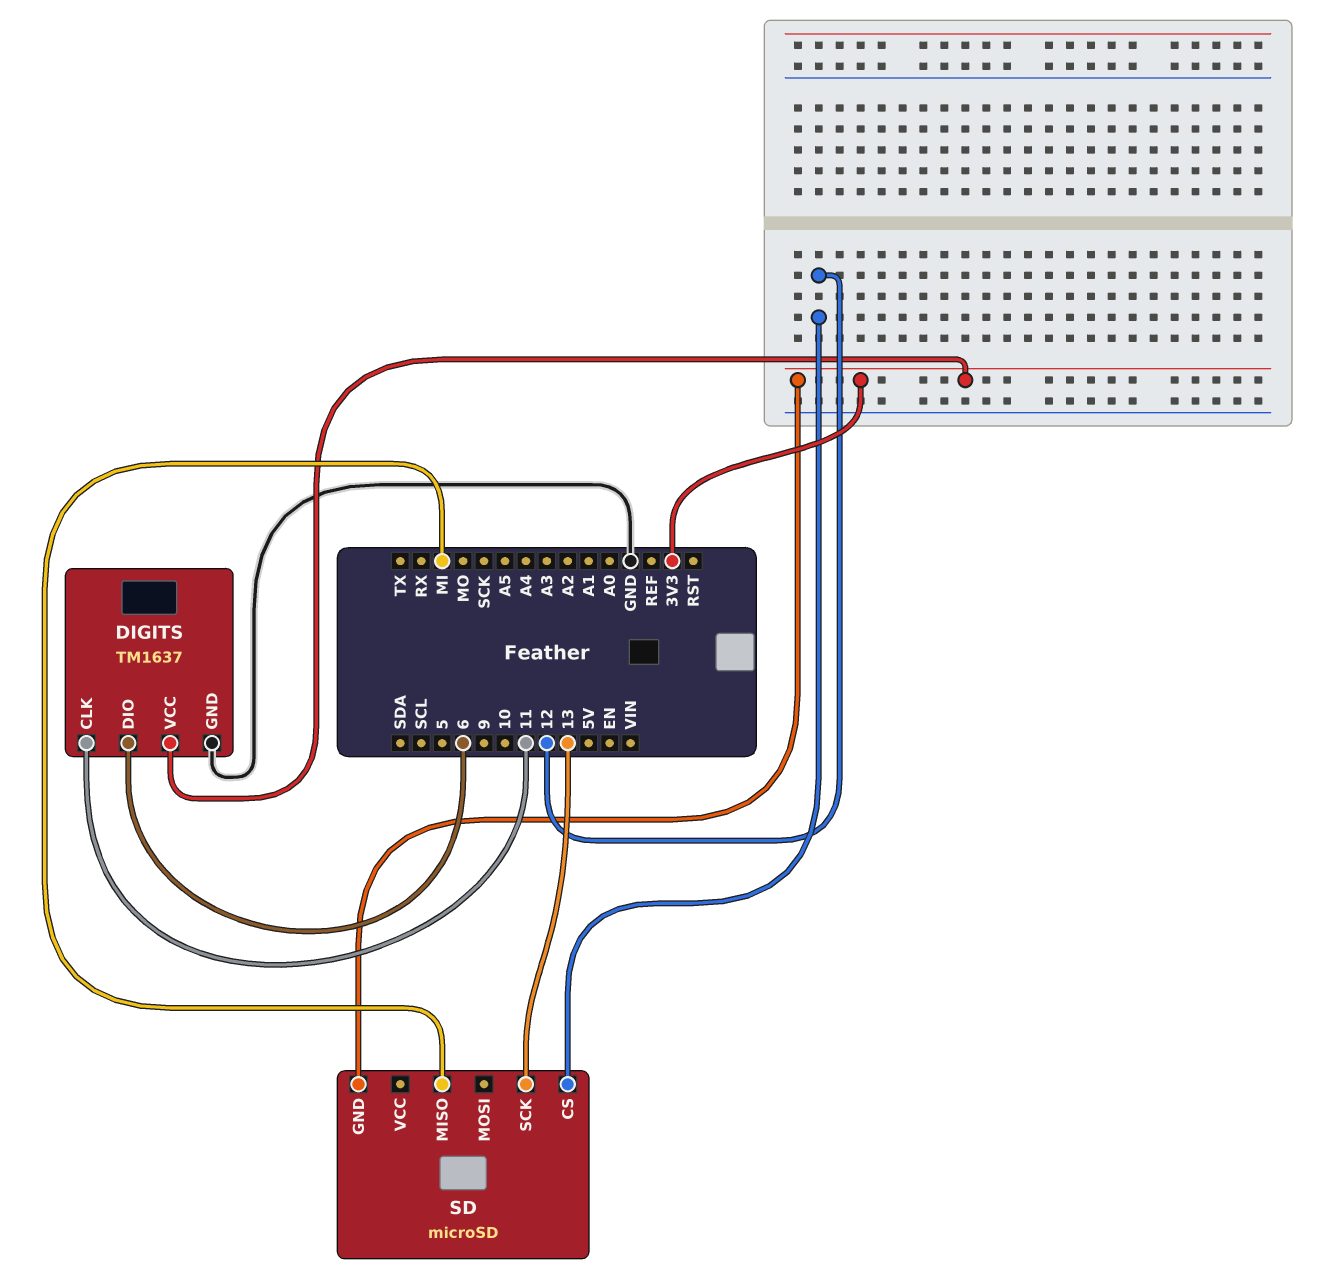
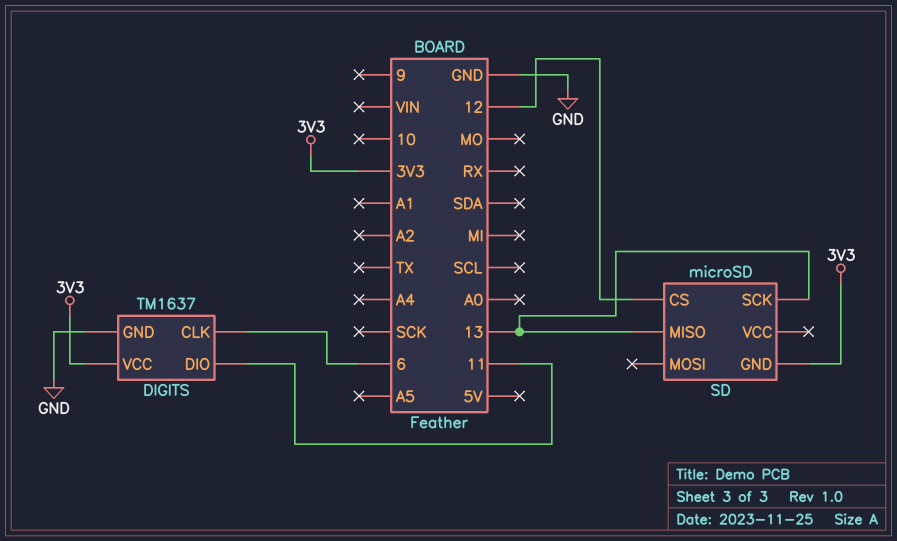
DIGITS pin CLK: 11 -> 6
DIGITS pin DIO: 6 -> 11
SD pin MISO: MI -> 13

